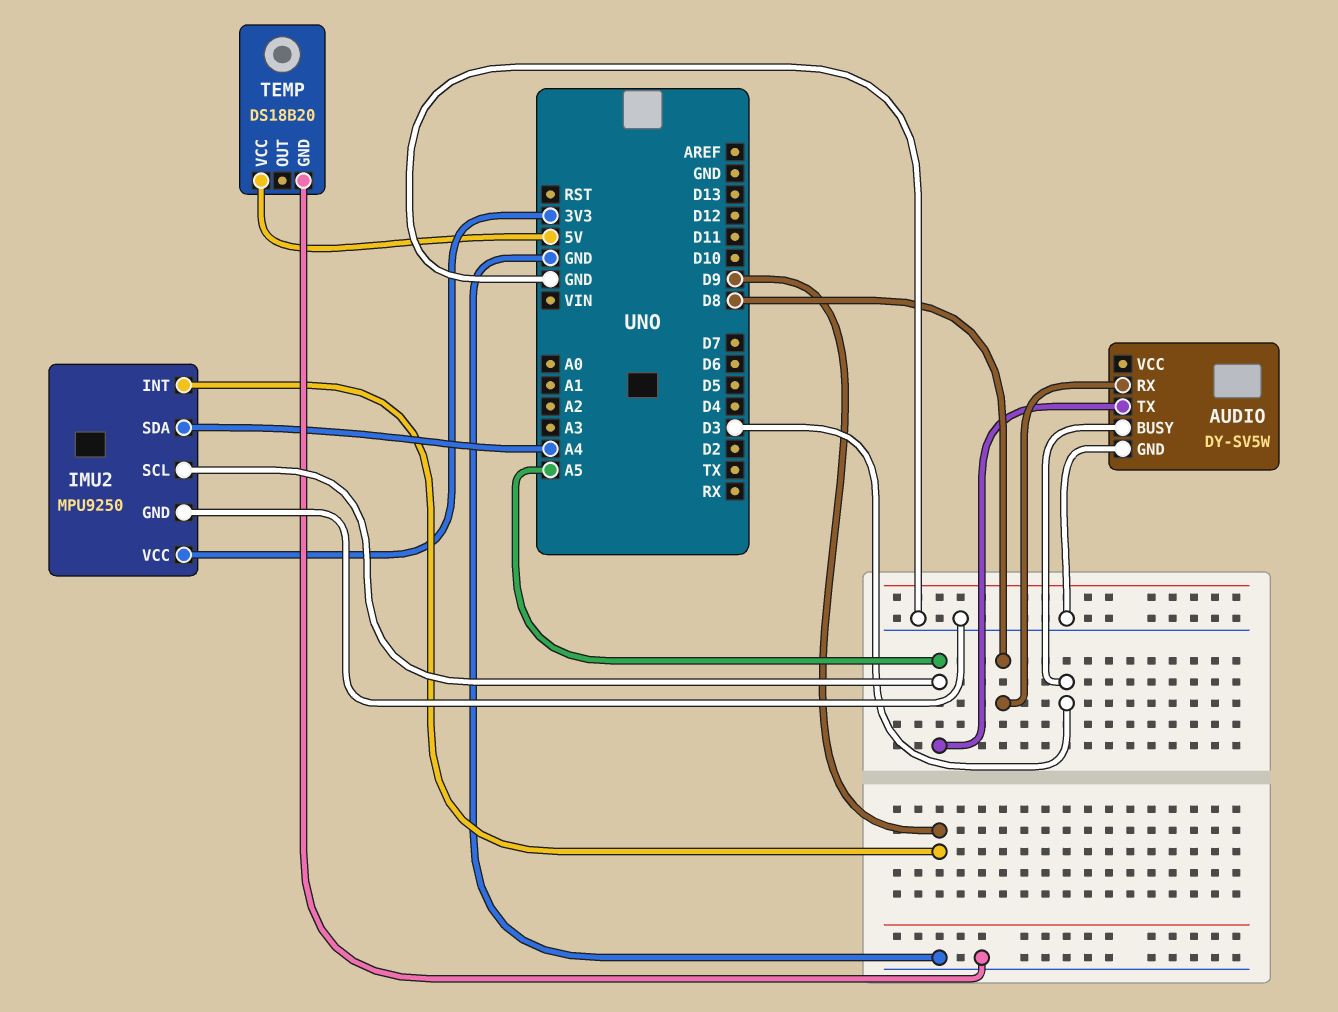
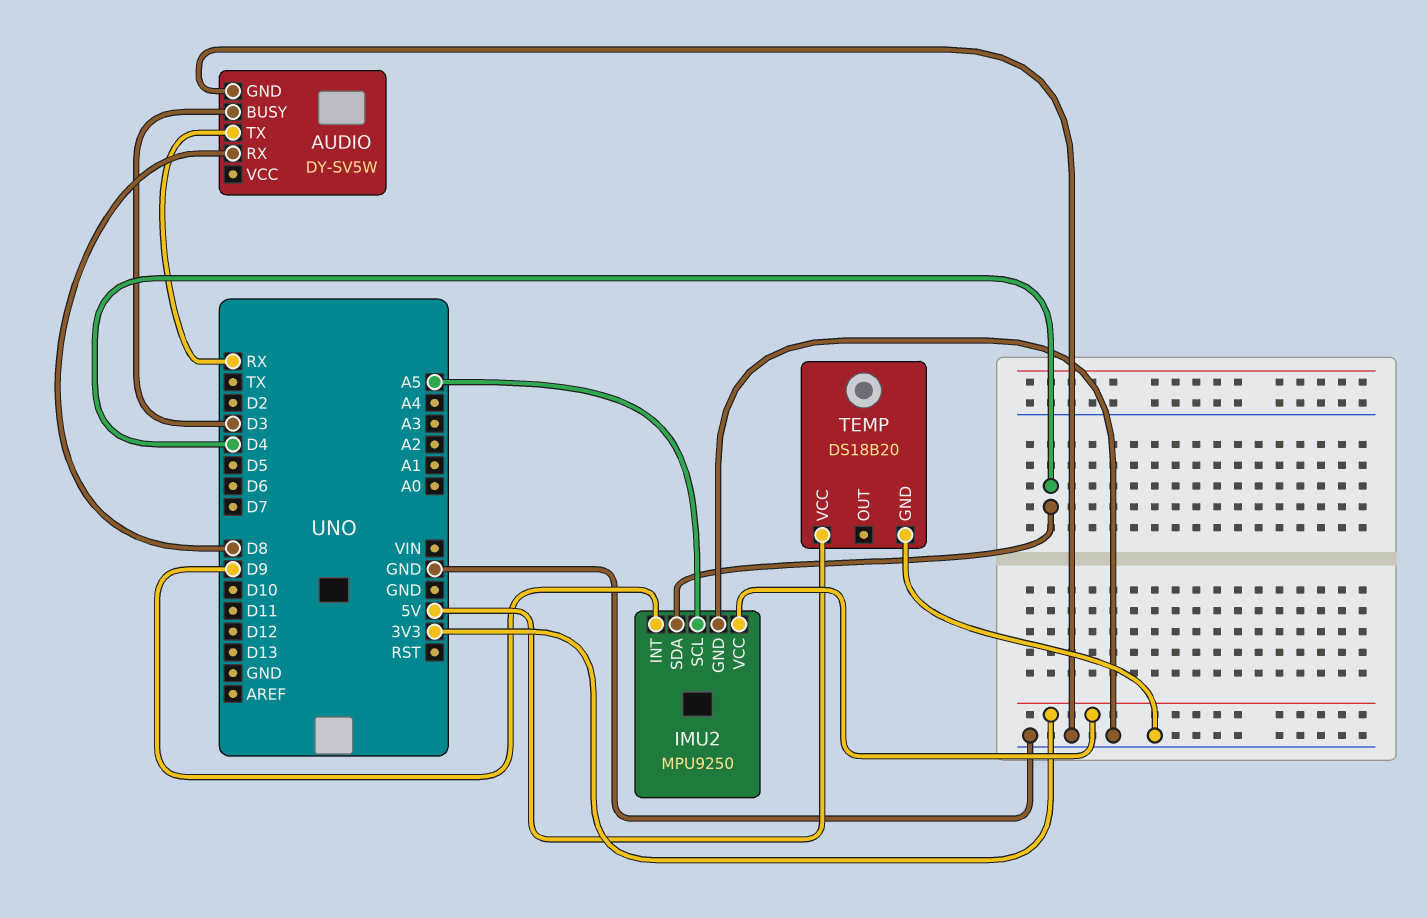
AUDIO pin TX: A5 -> RX
IMU2 pin SDA: A4 -> D4

